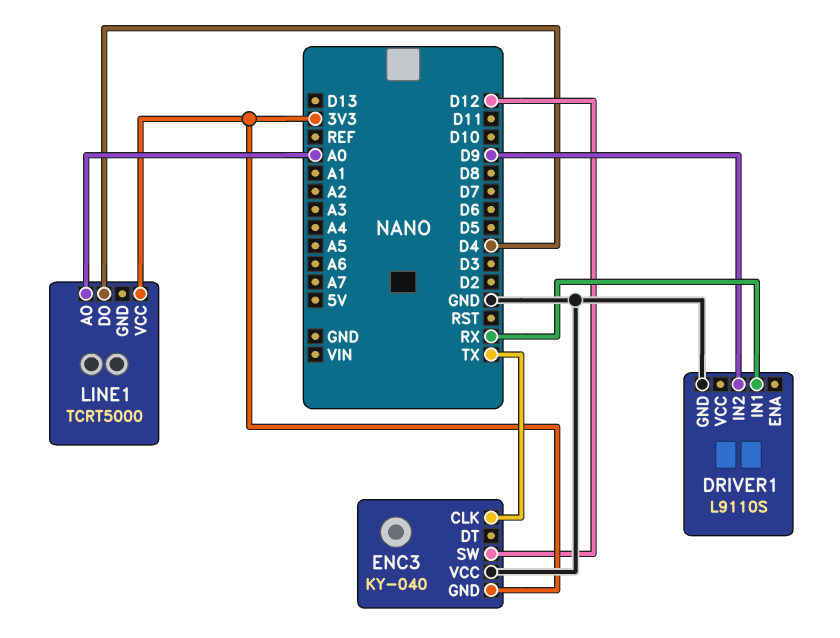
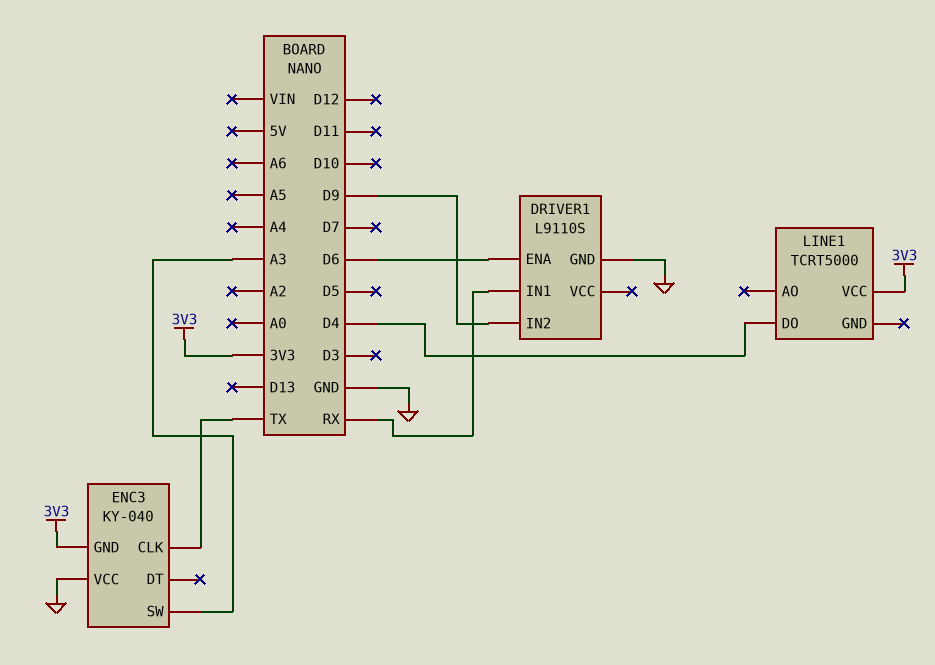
DRIVER1 pin ENA: none -> D6
ENC3 pin SW: D12 -> A3
LINE1 pin AO: A0 -> none

